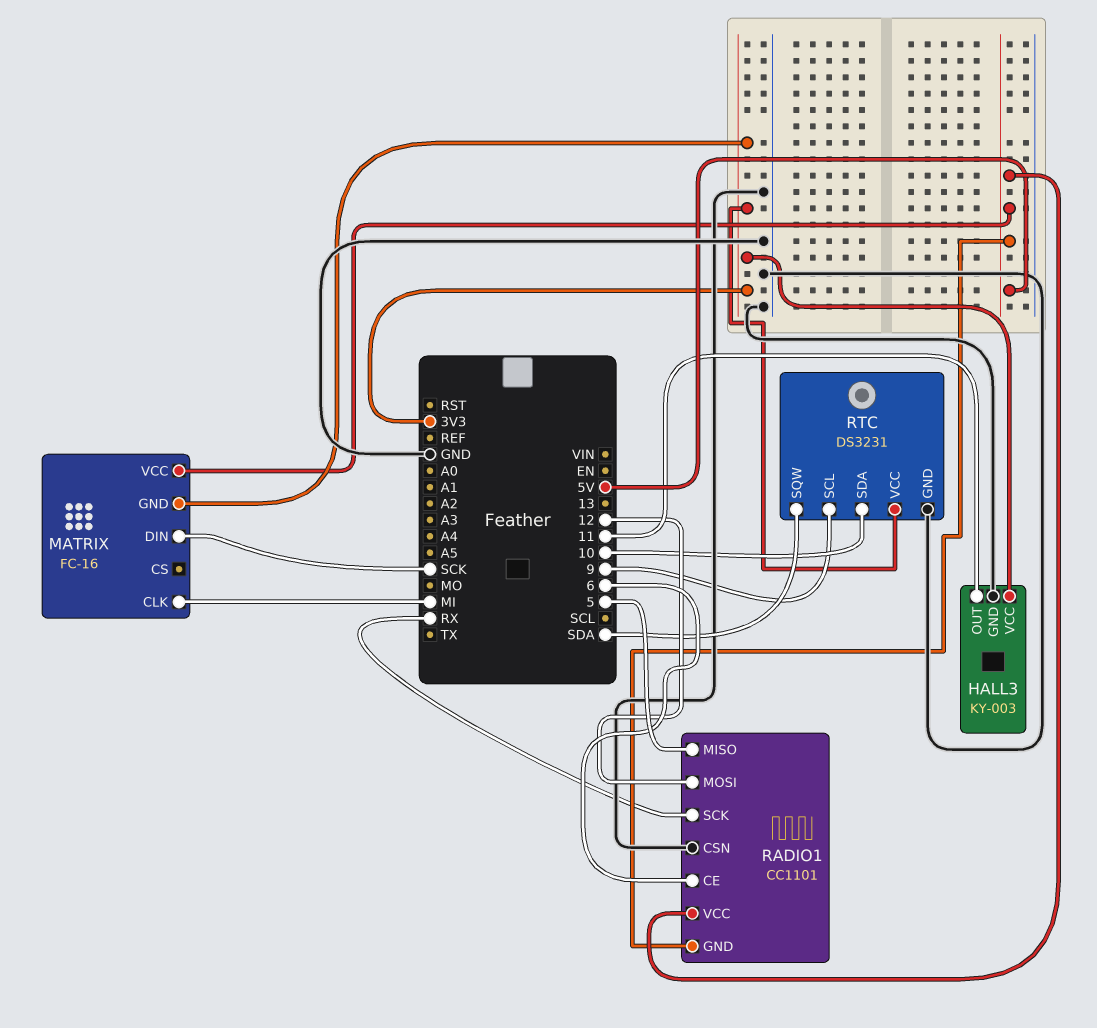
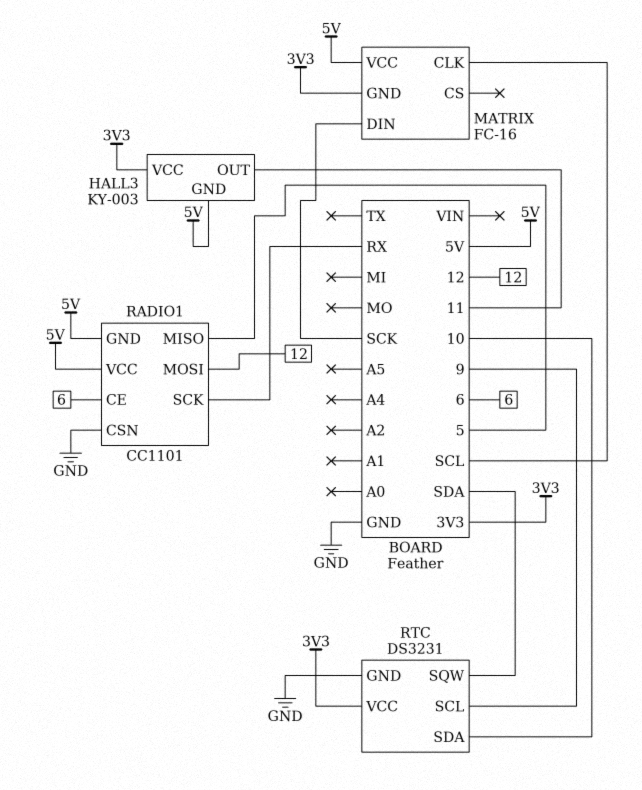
HALL3 pin GND: GND -> 5V
MATRIX pin CLK: MI -> SCL

